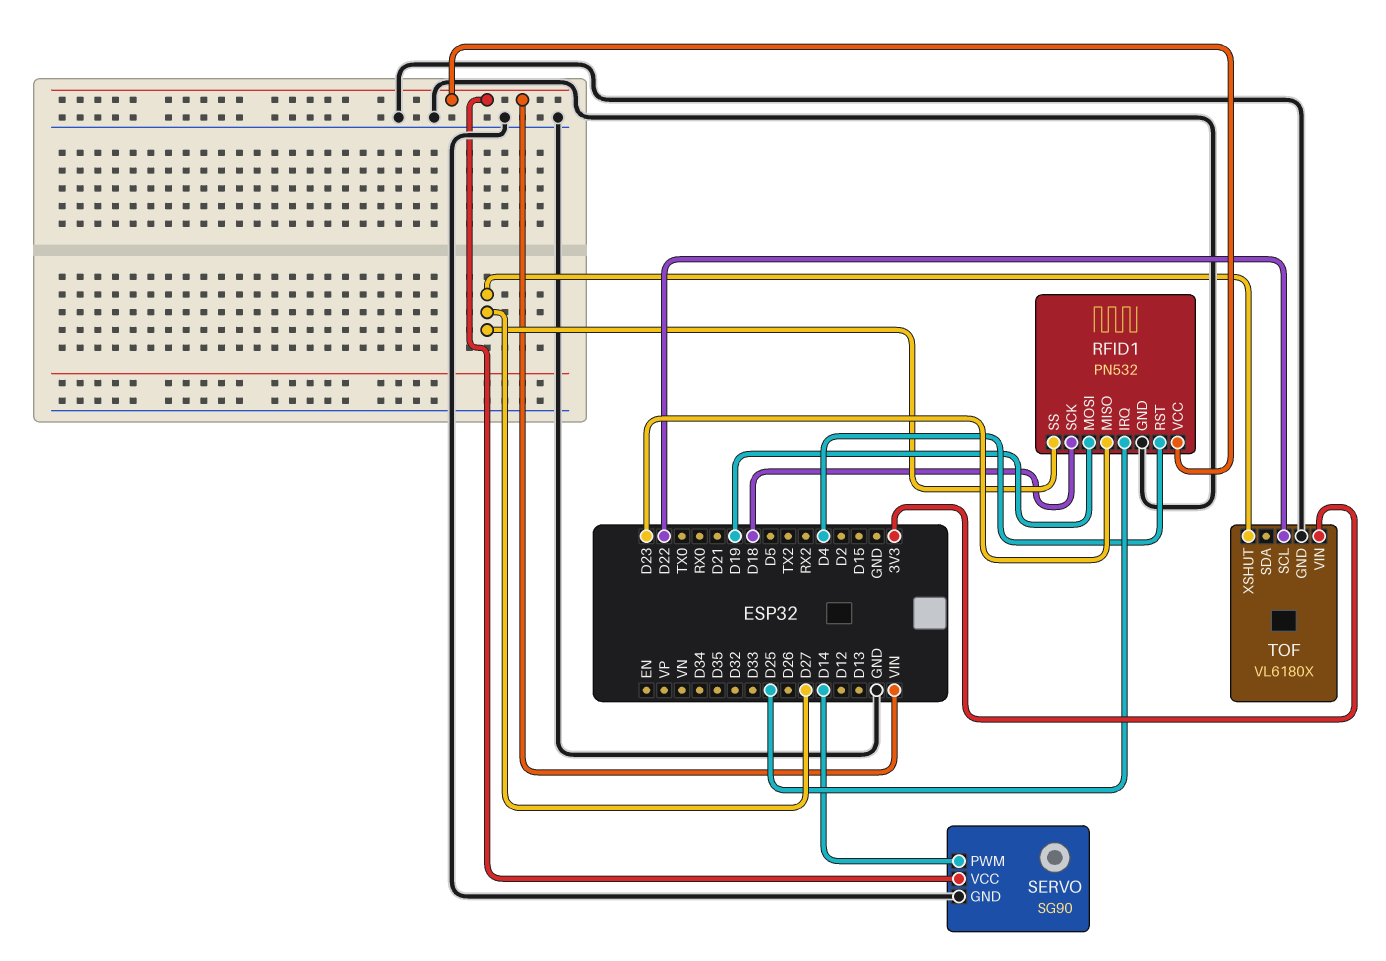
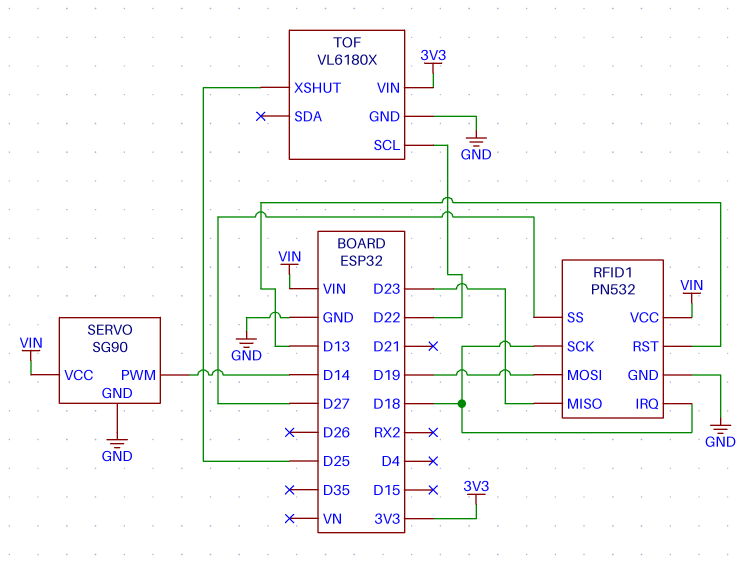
RFID1 pin IRQ: D25 -> D18
RFID1 pin RST: D4 -> D13
TOF pin XSHUT: D27 -> D25

